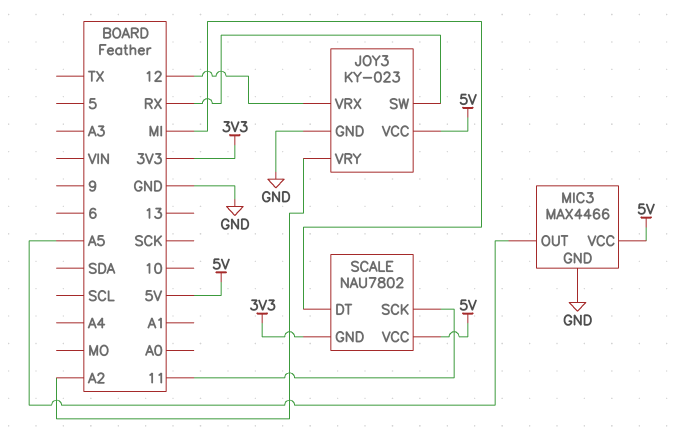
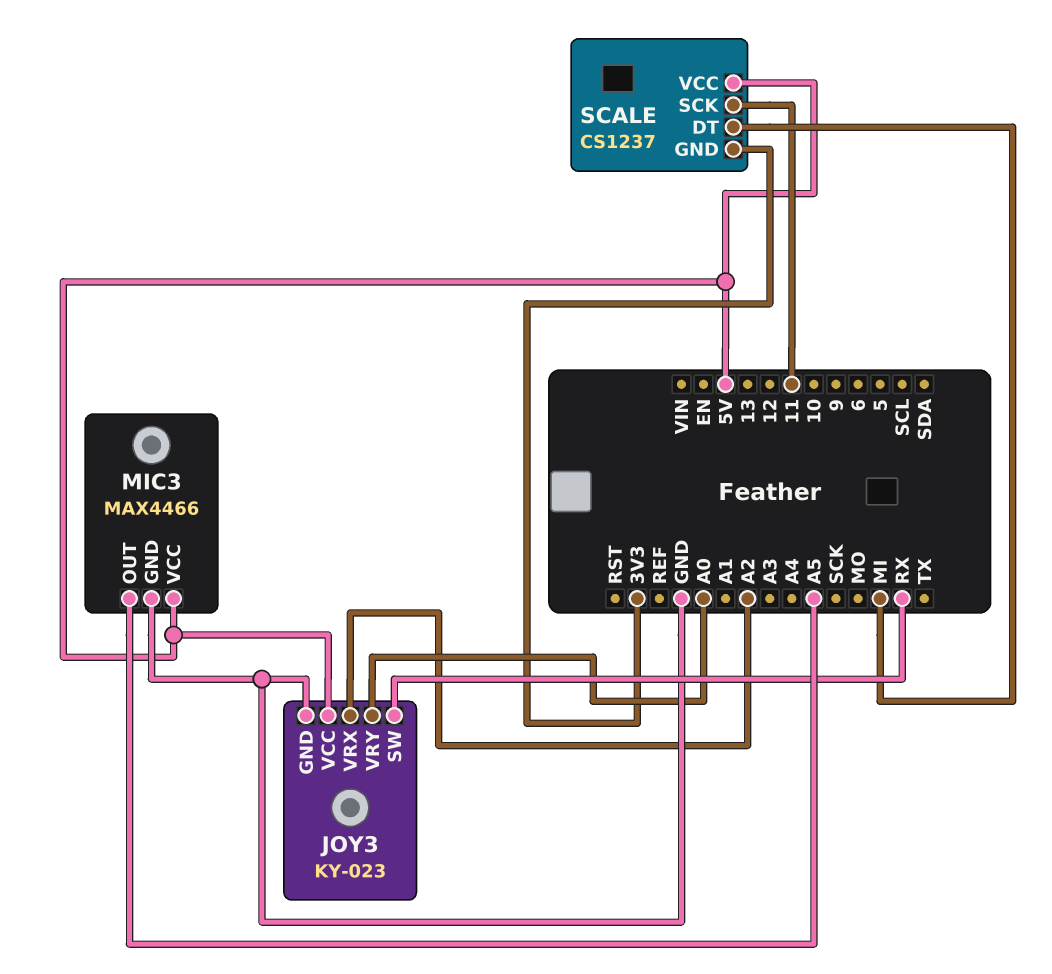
JOY3 pin VRX: 12 -> A2
JOY3 pin VRY: A2 -> A0
SCALE: NAU7802 -> CS1237

